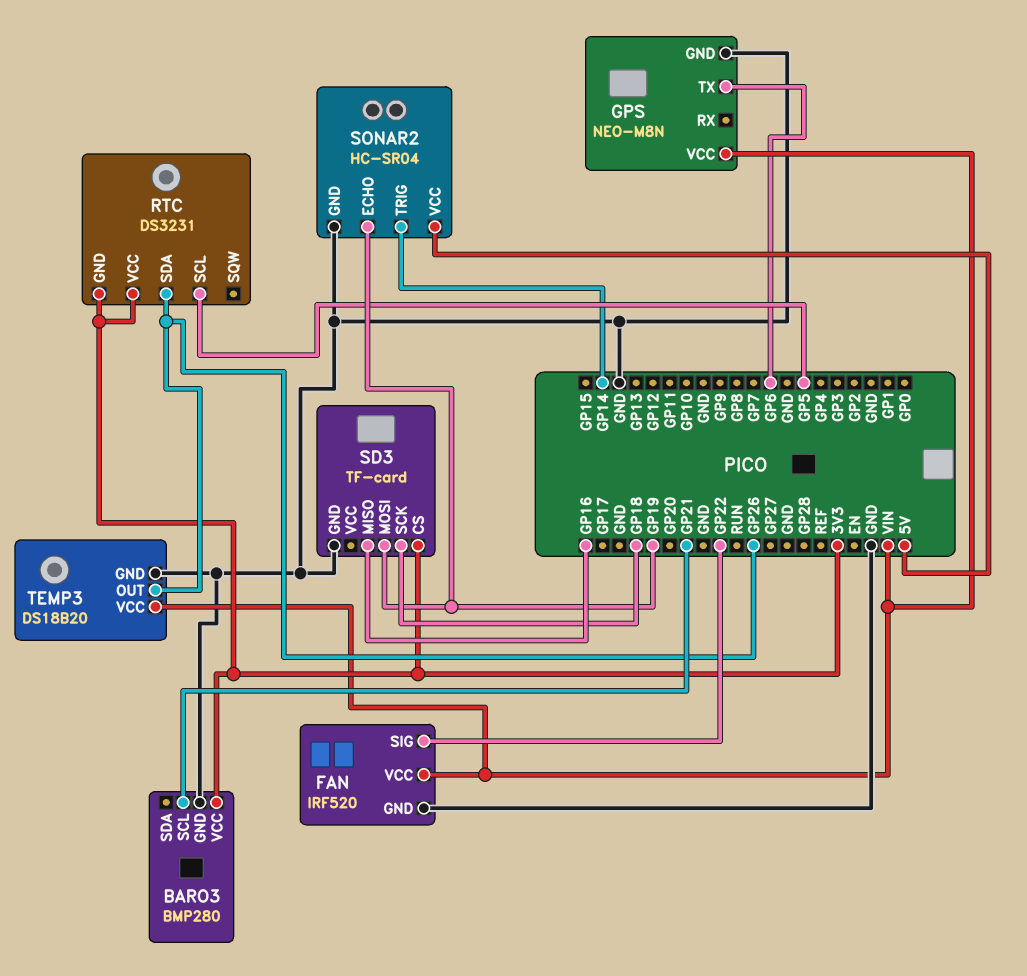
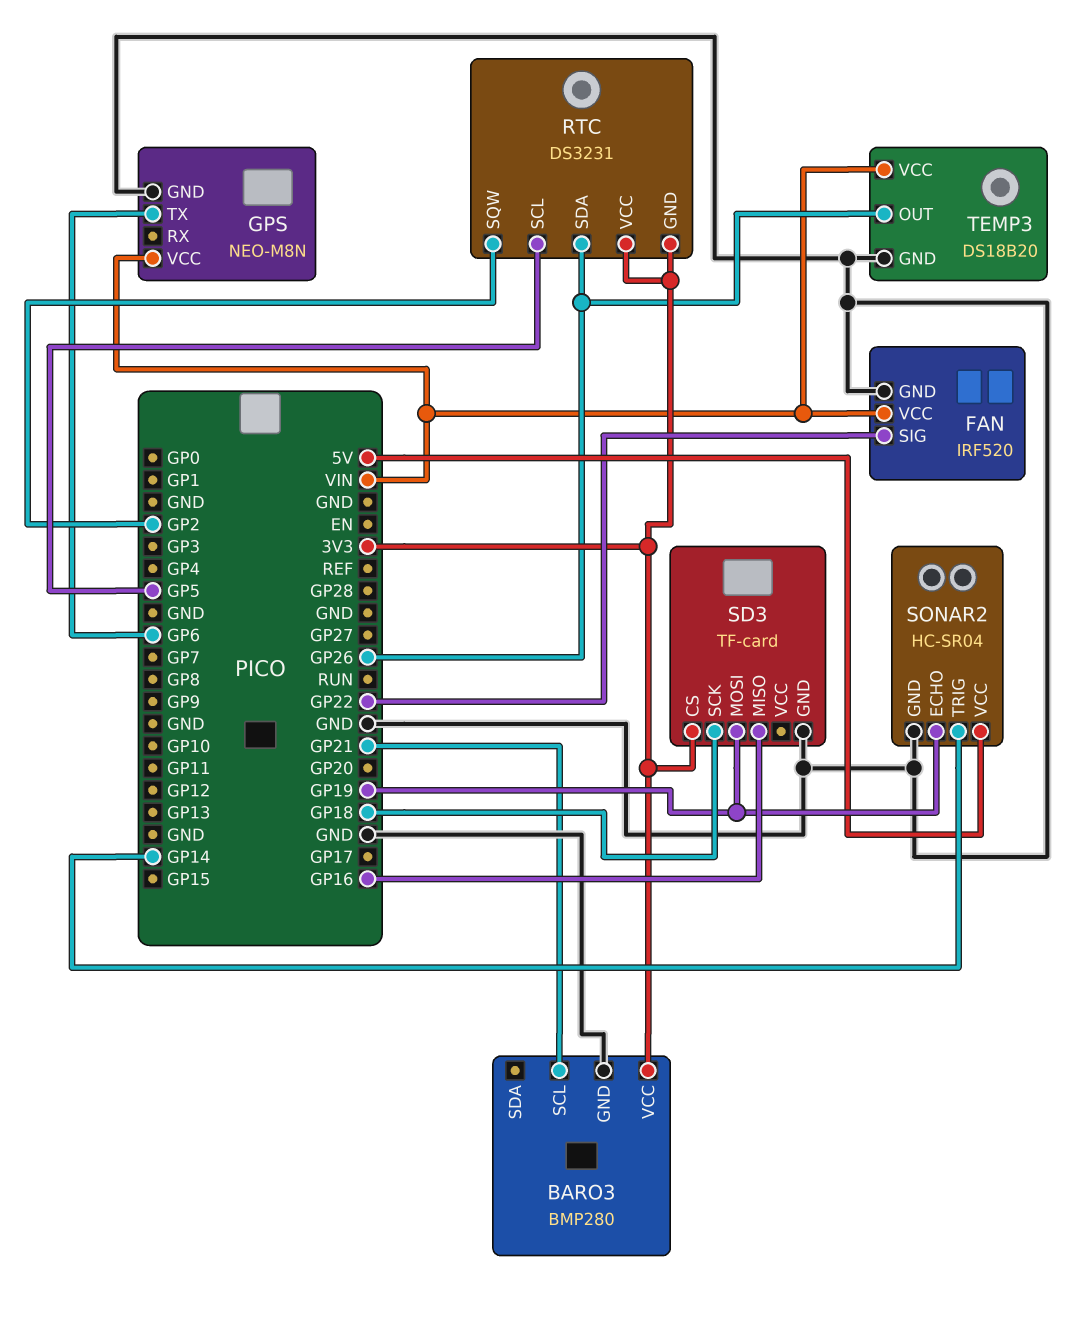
RTC pin SQW: none -> GP2

